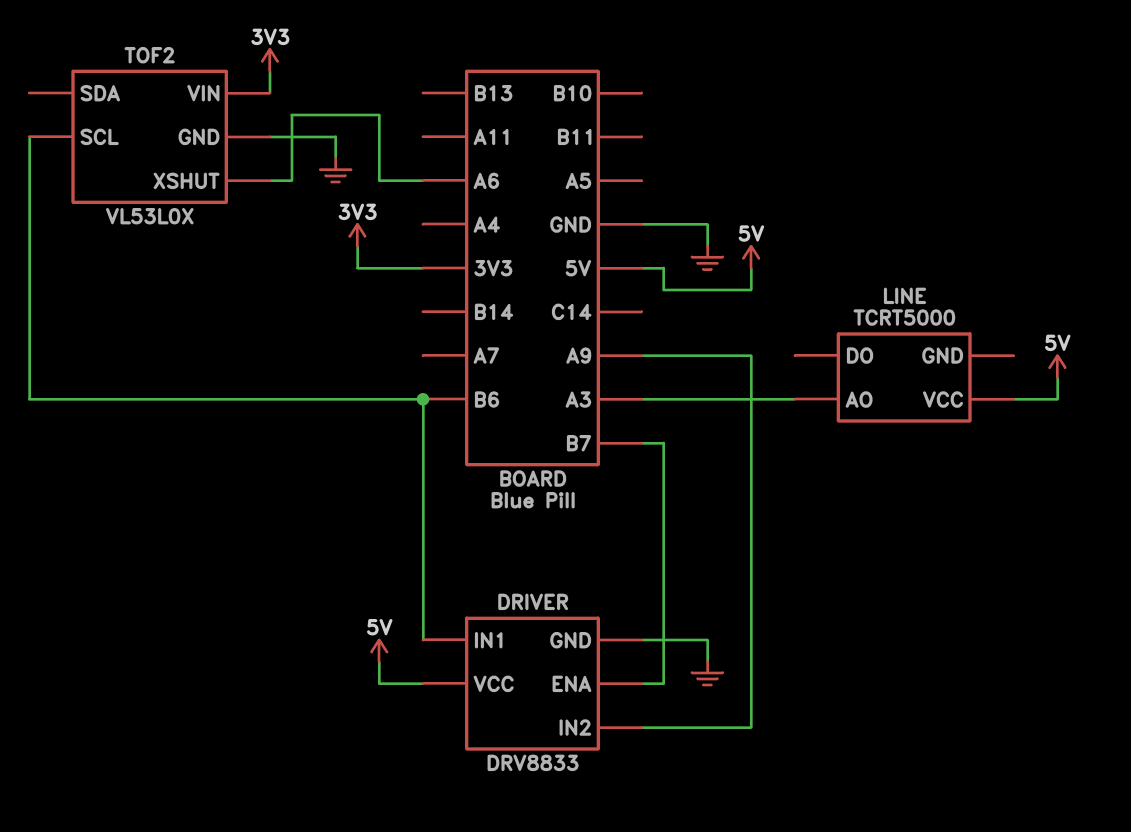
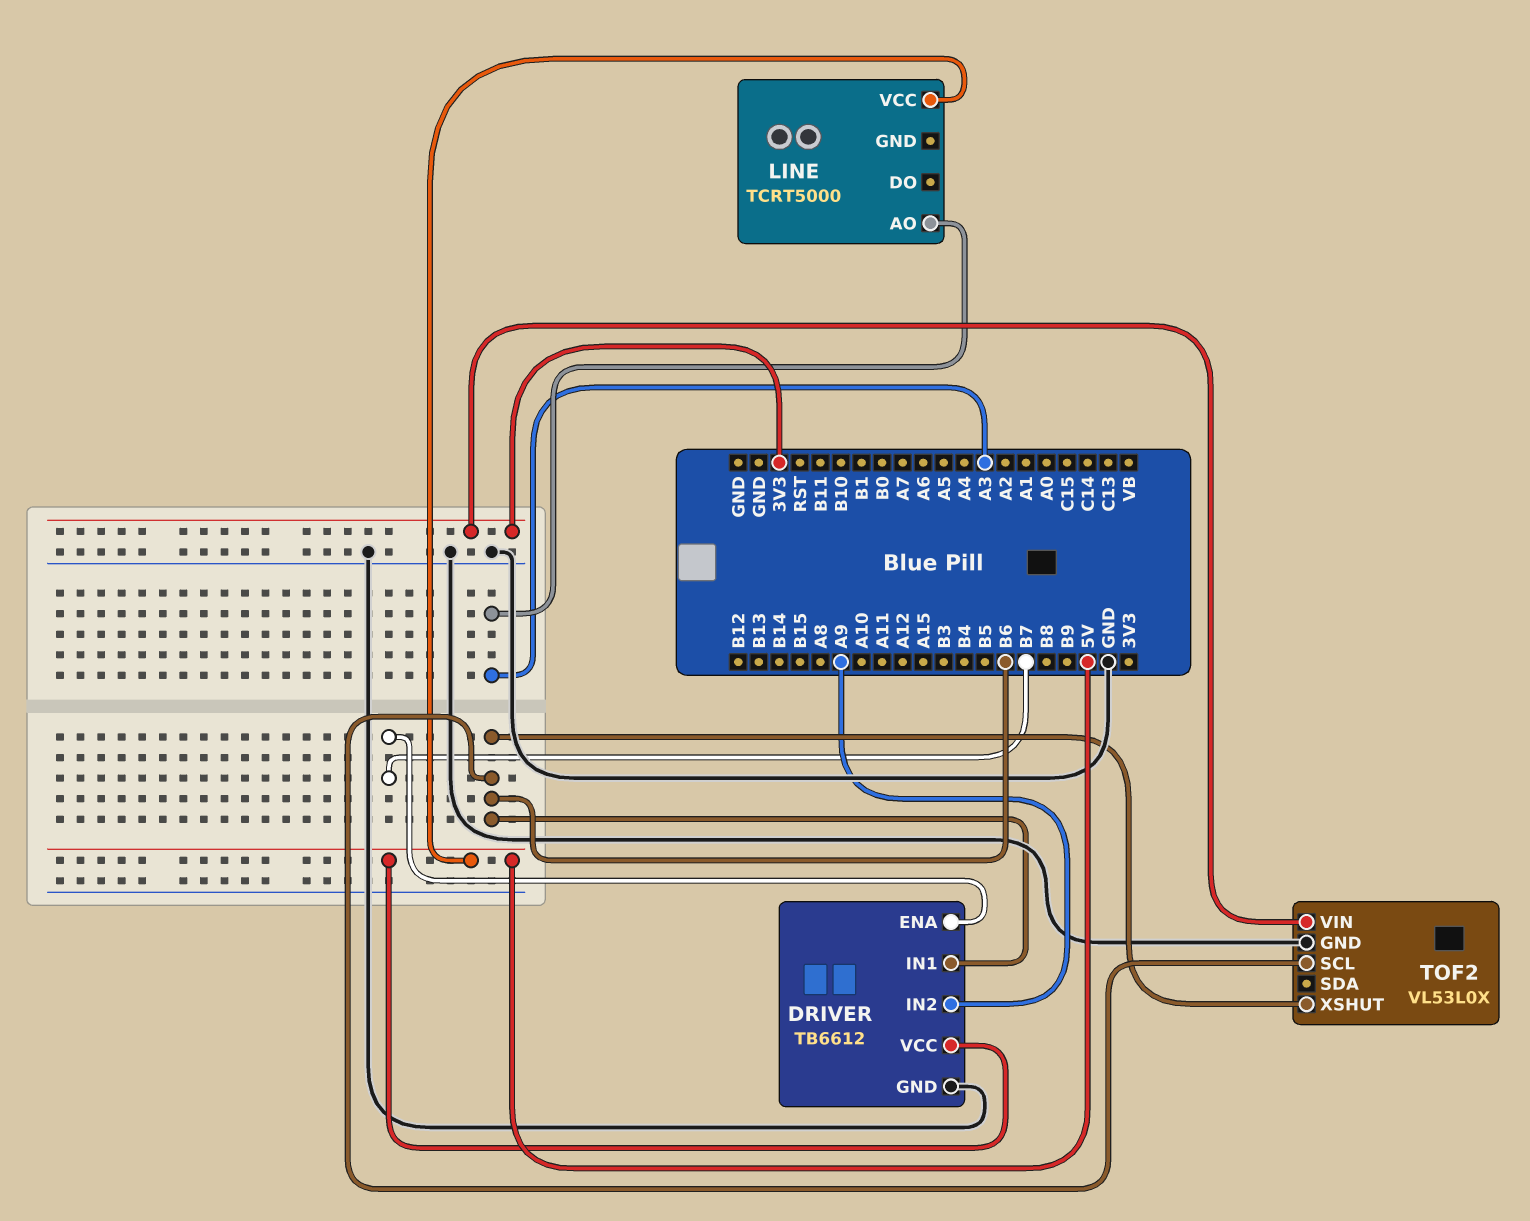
DRIVER: DRV8833 -> TB6612
TOF2 pin XSHUT: A6 -> B6

